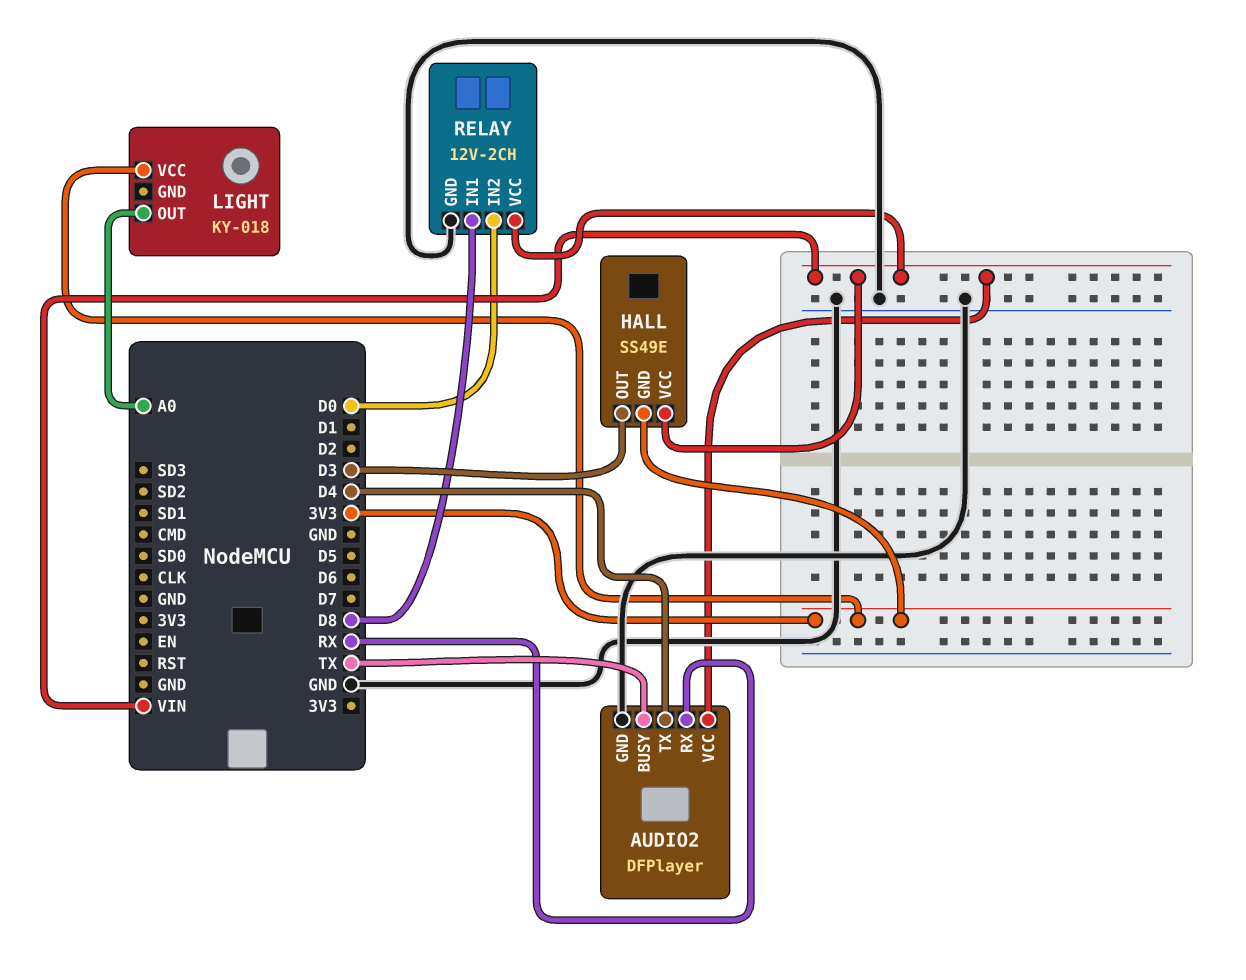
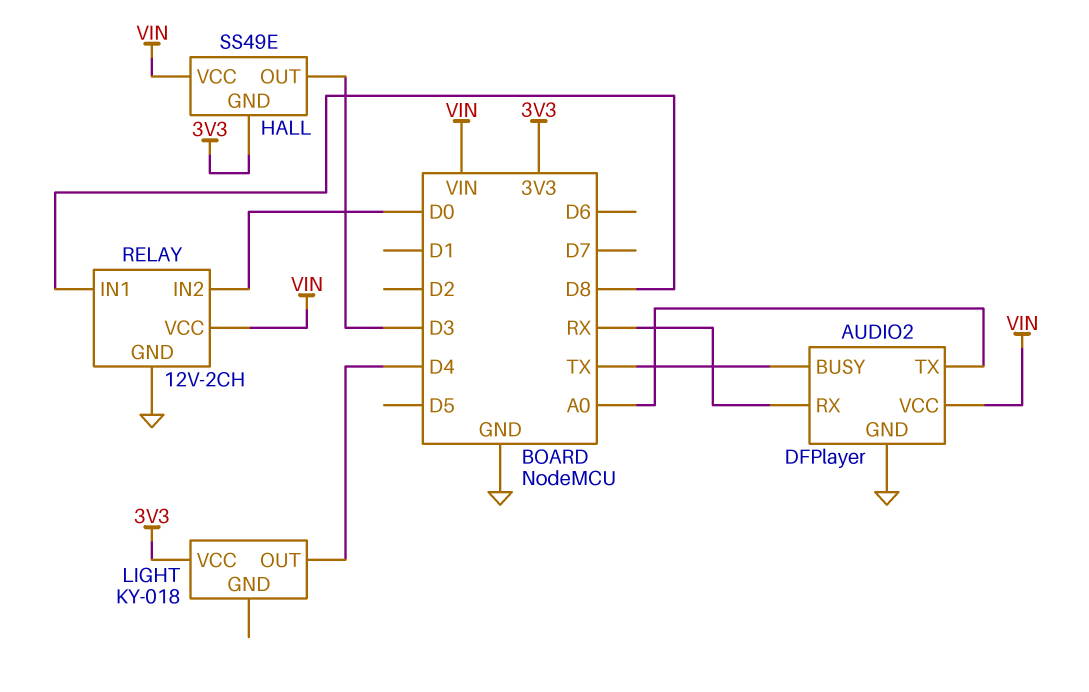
AUDIO2 pin TX: D4 -> A0
LIGHT pin OUT: A0 -> D4

